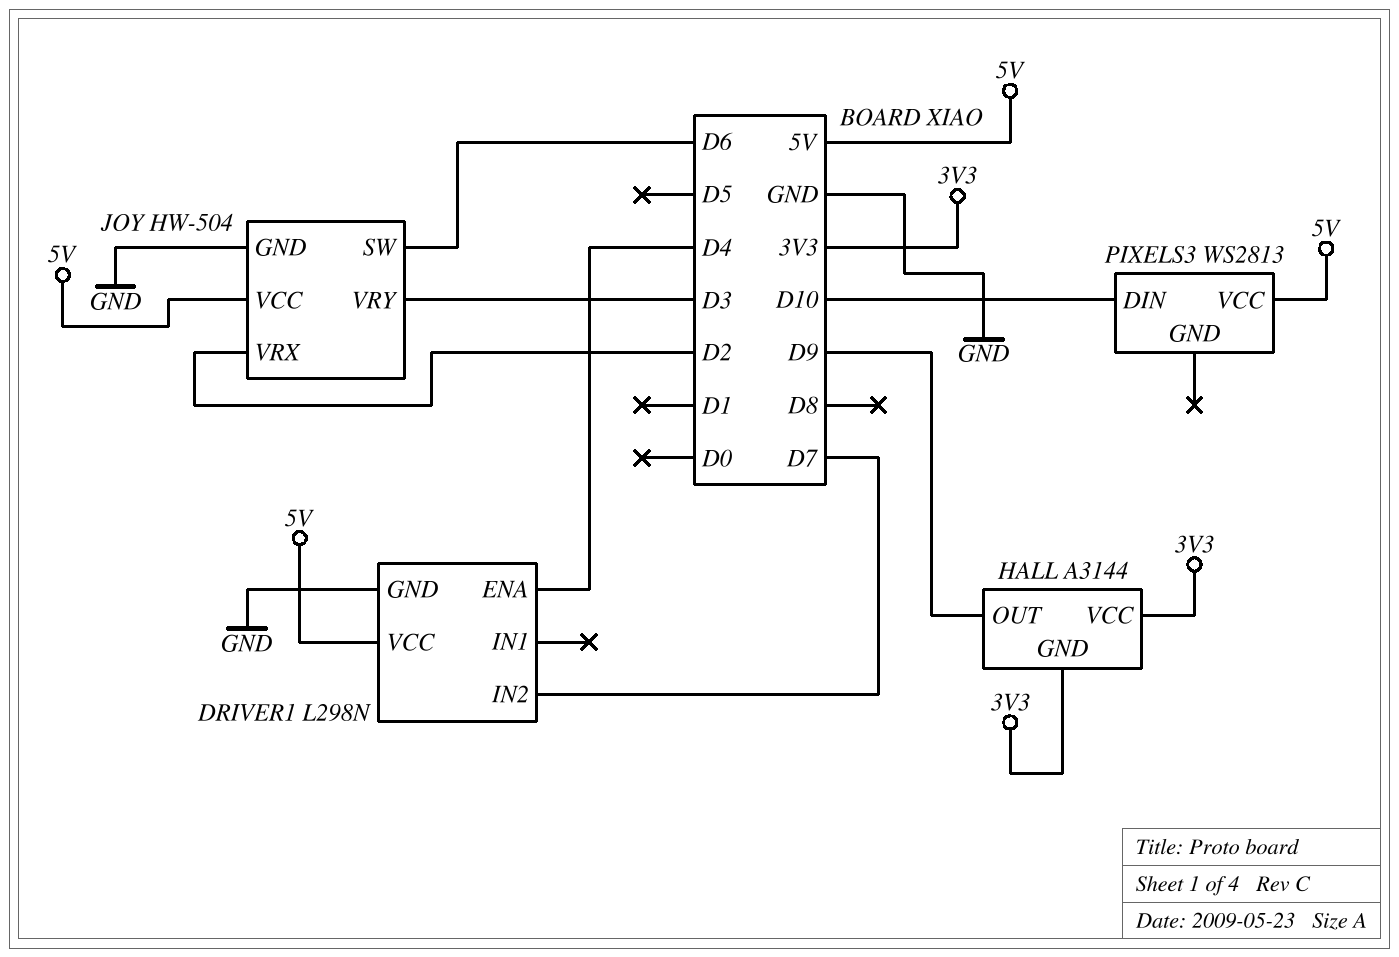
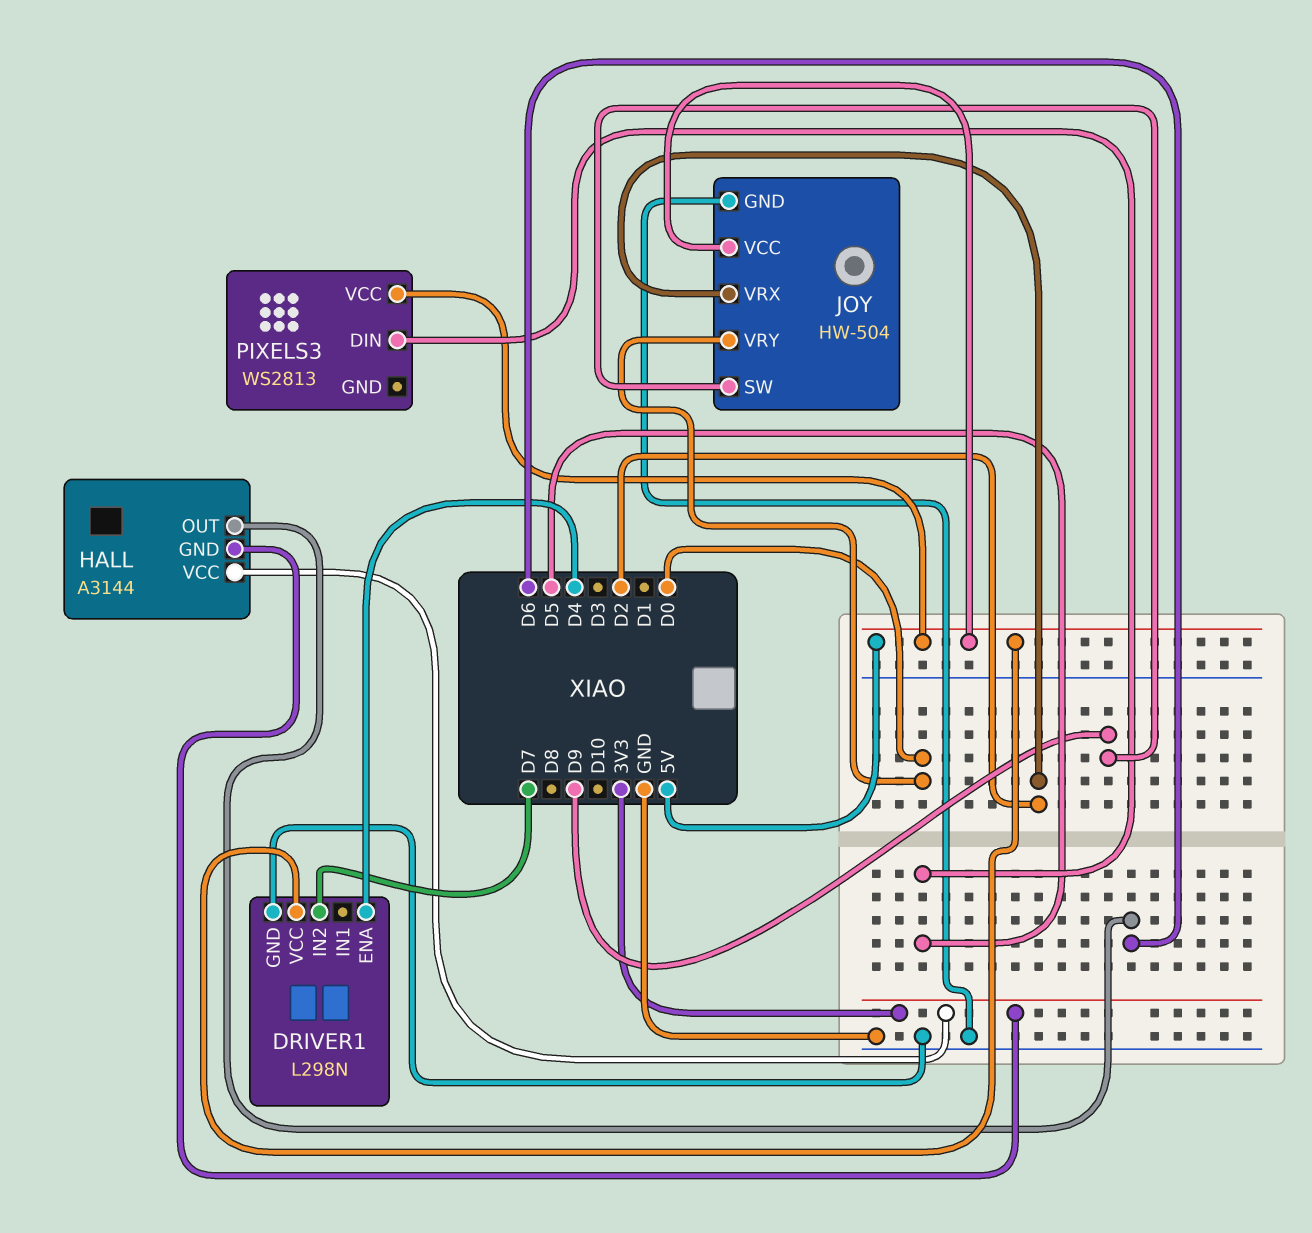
HALL pin OUT: D9 -> D6
JOY pin SW: D6 -> D9
JOY pin VRY: D3 -> D0
PIXELS3 pin DIN: D10 -> D5

